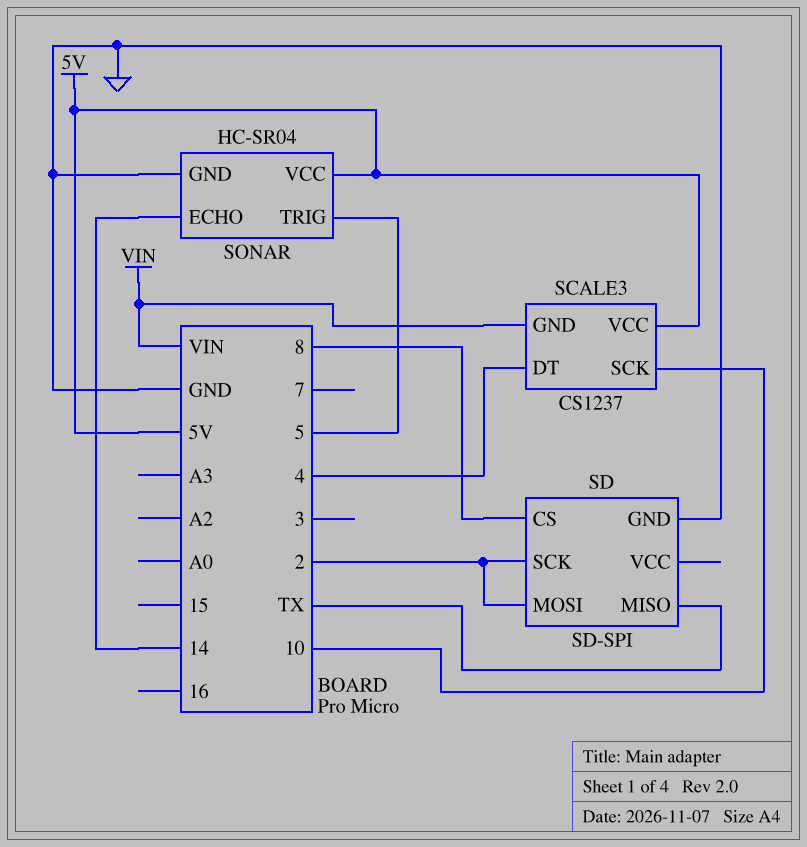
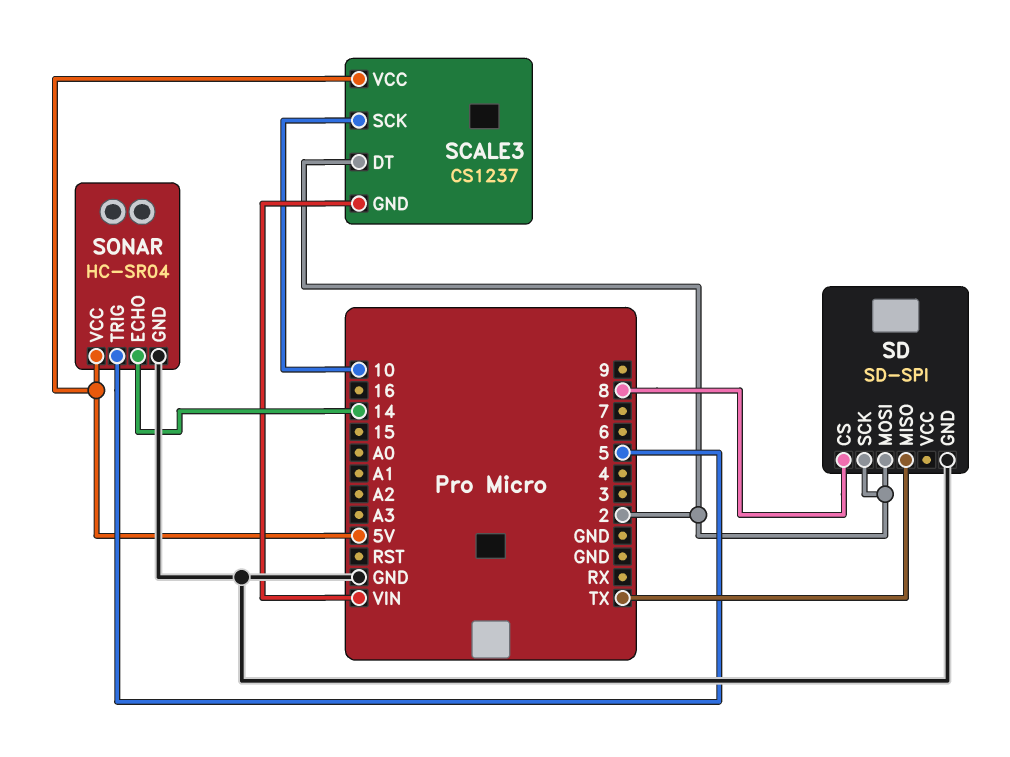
SCALE3 pin DT: 4 -> 2

